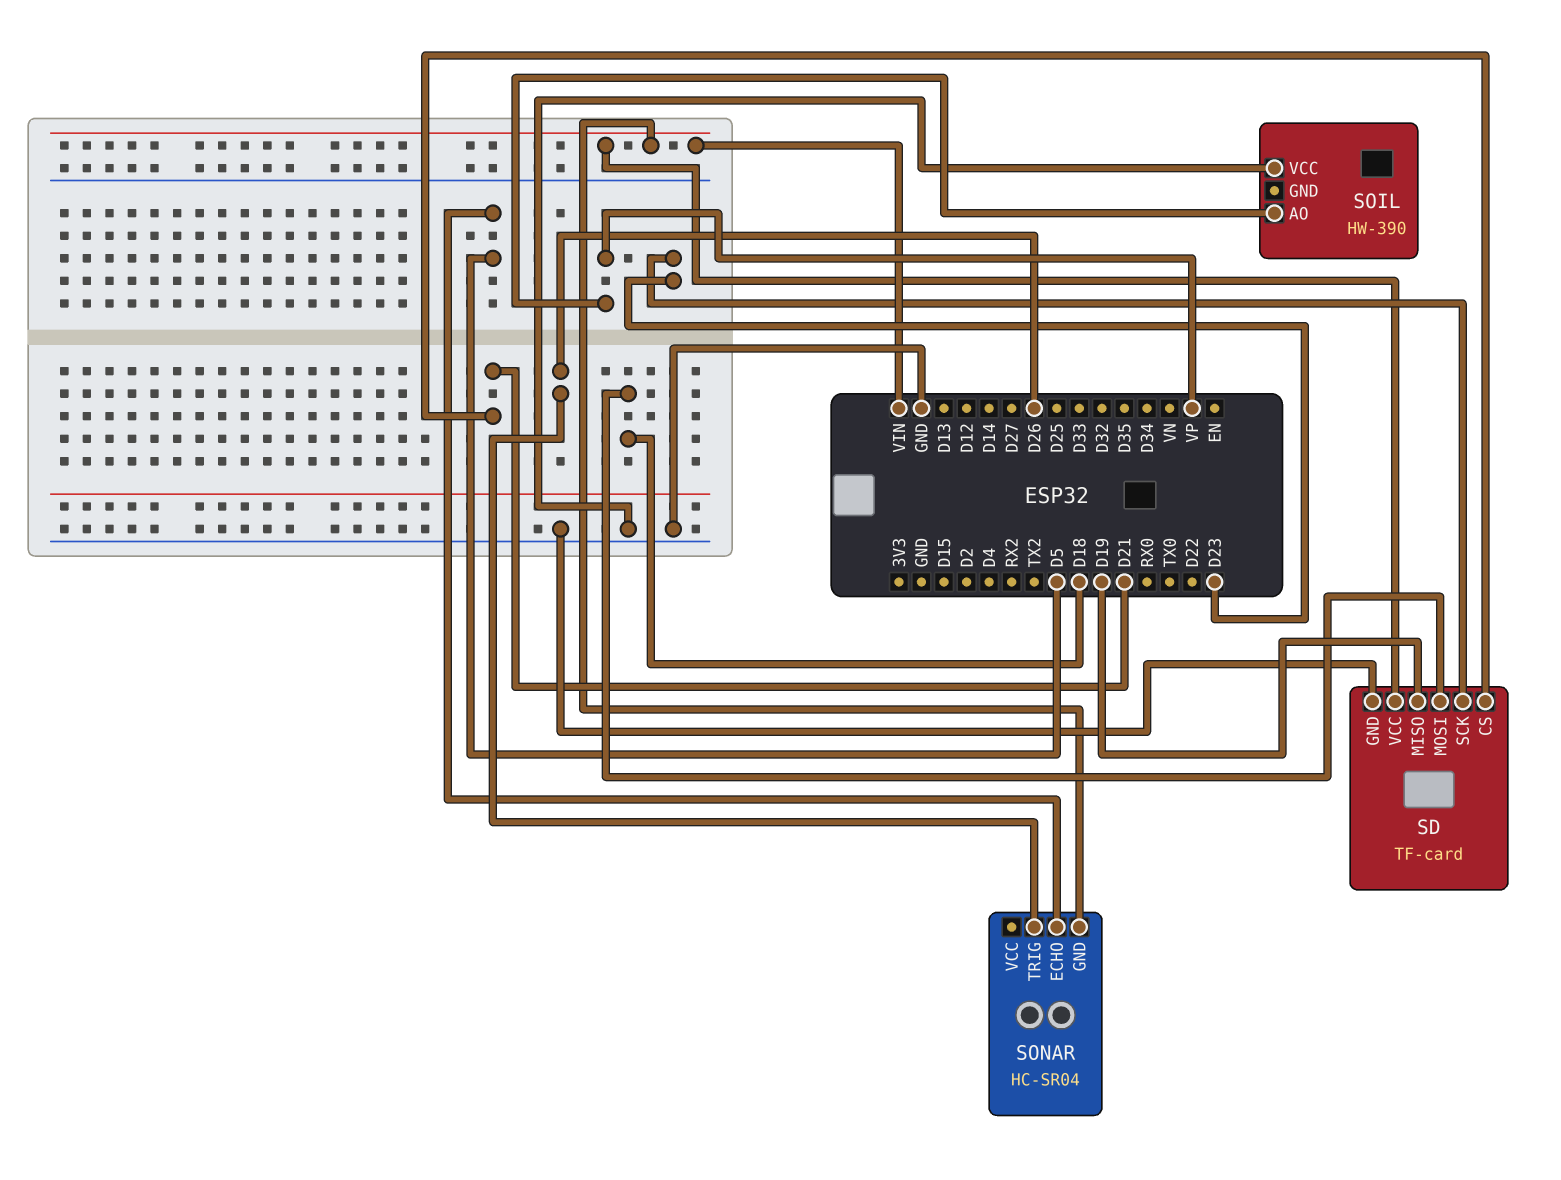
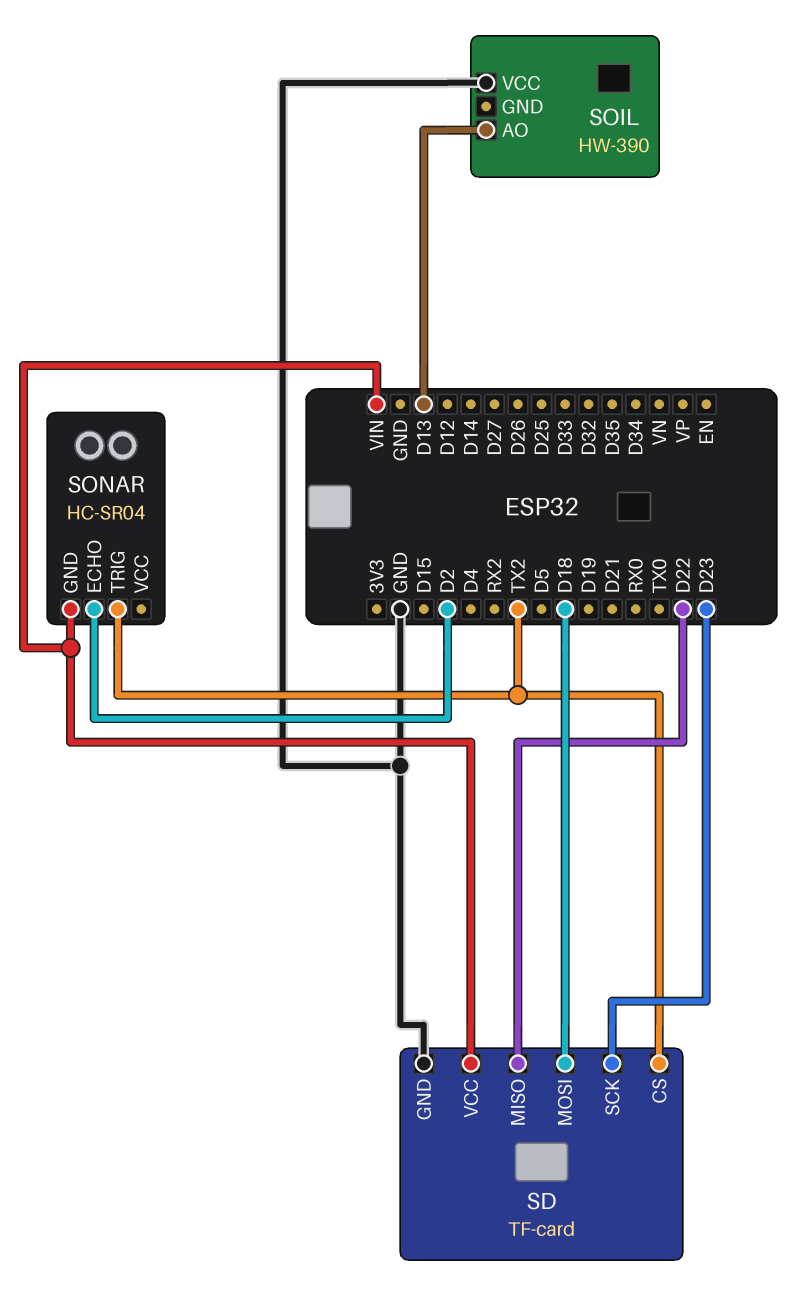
SD pin CS: D21 -> TX2
SD pin MISO: D19 -> D22
SOIL pin AO: VP -> D13
SONAR pin ECHO: D5 -> D2
SONAR pin TRIG: D26 -> TX2

